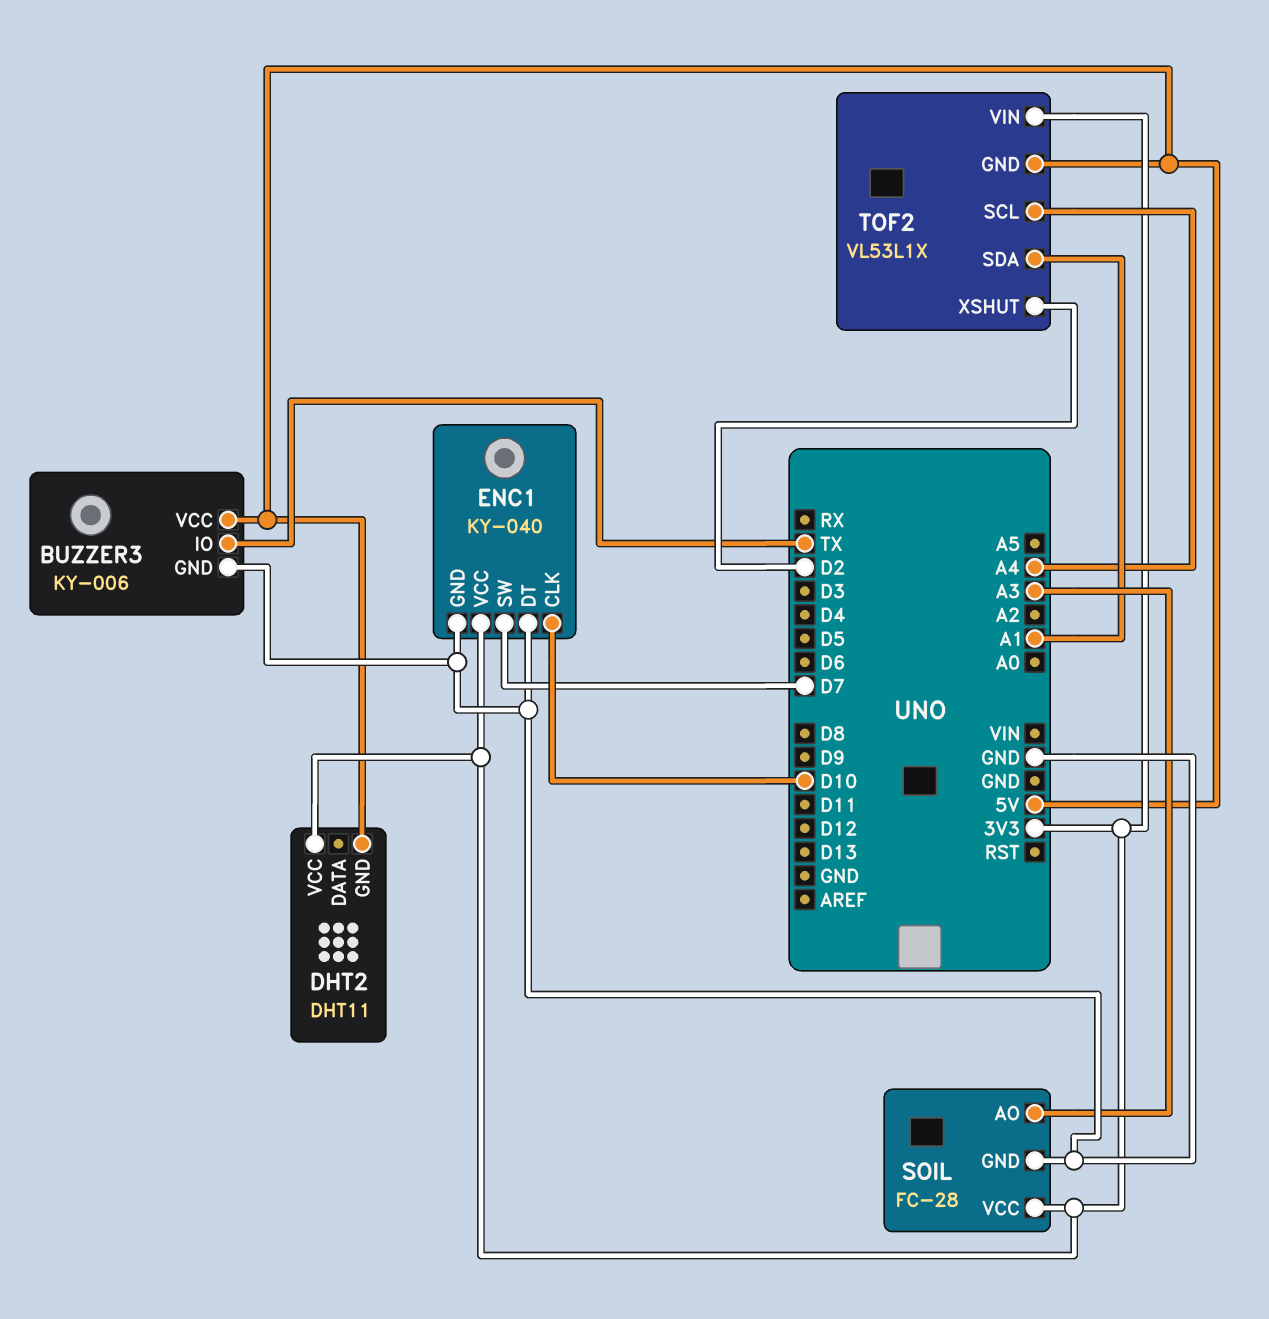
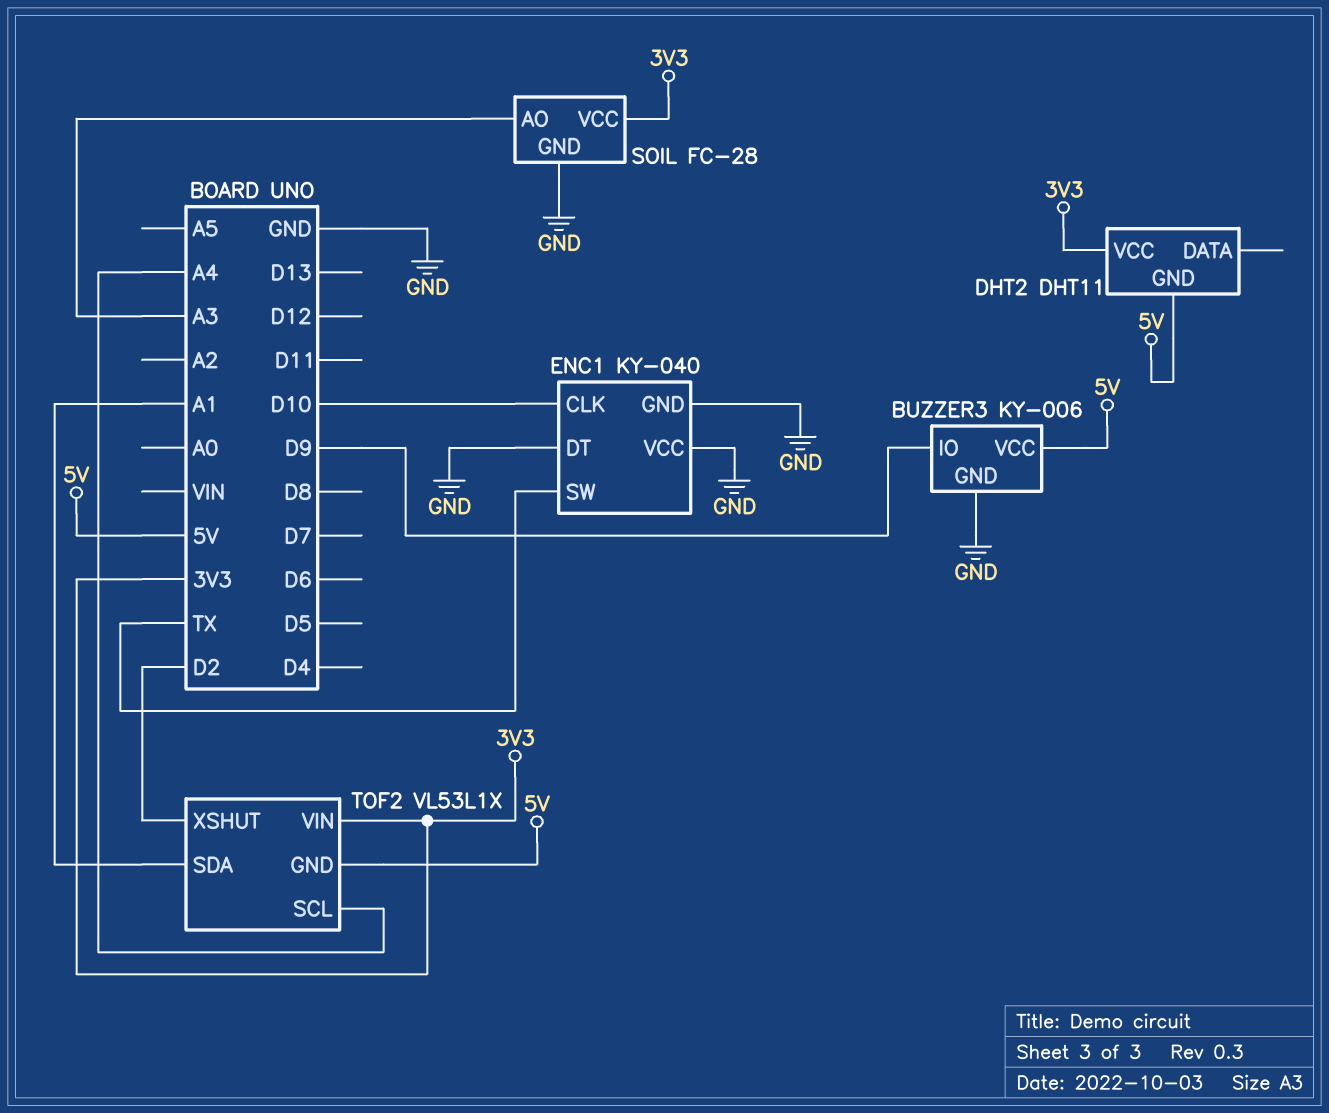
BUZZER3 pin IO: TX -> D9
ENC1 pin SW: D7 -> TX
ENC1 pin VCC: 3V3 -> GND

